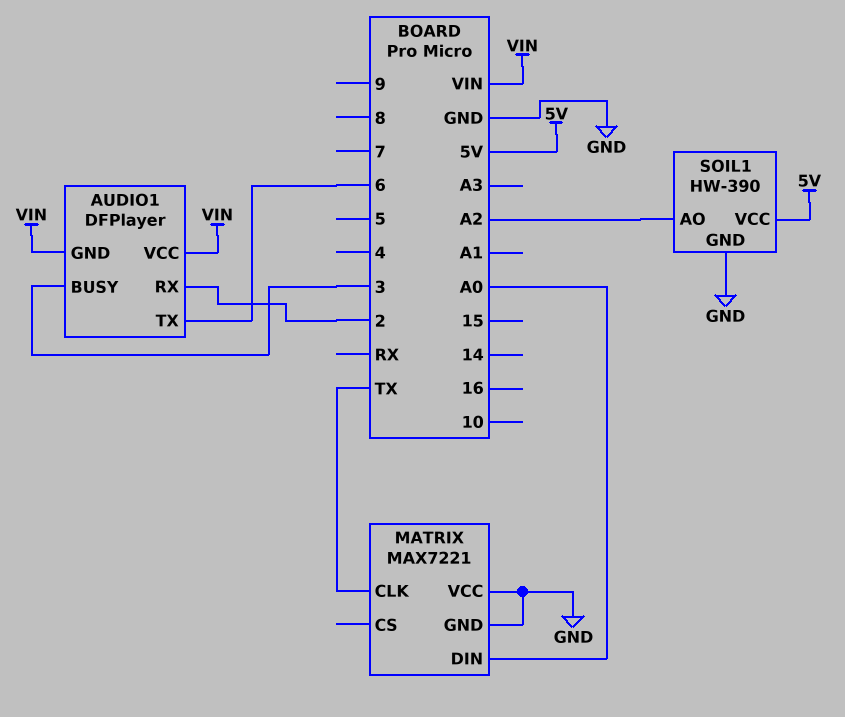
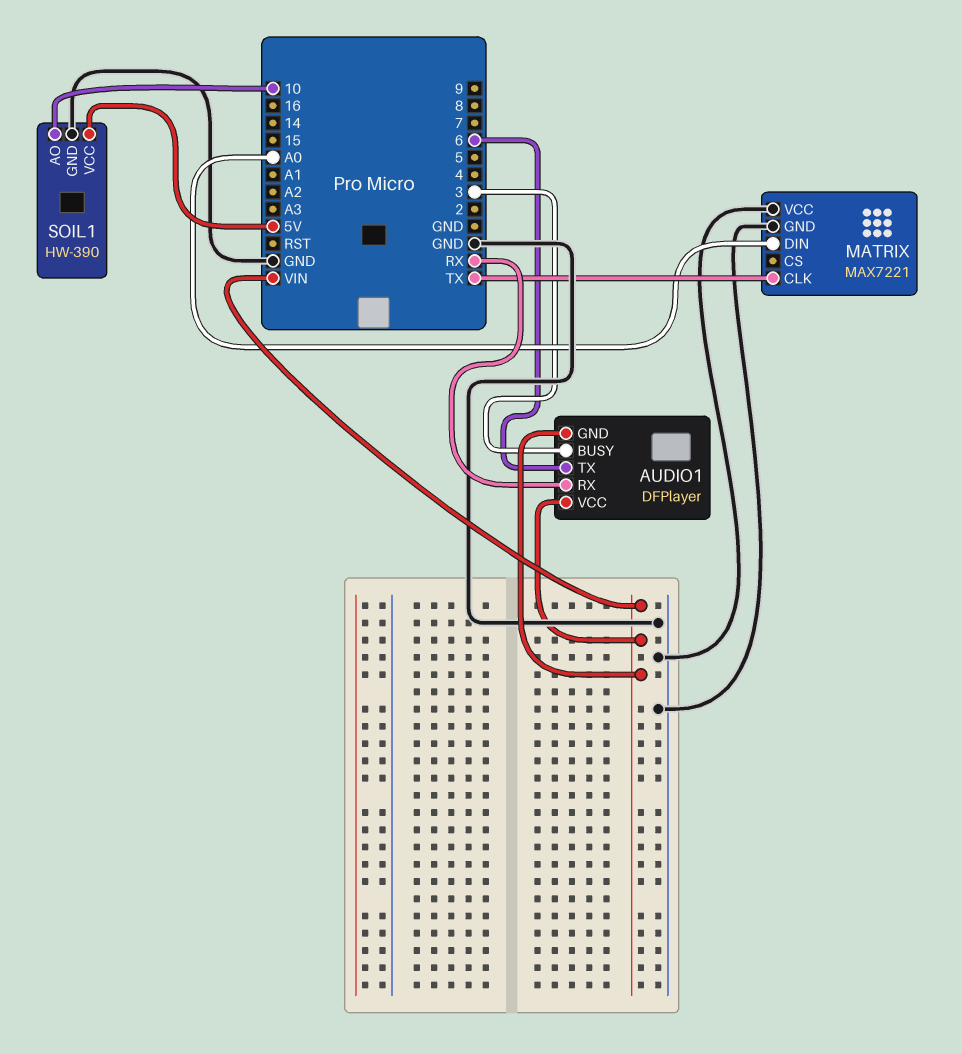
AUDIO1 pin RX: 2 -> RX
SOIL1 pin AO: A2 -> 10

